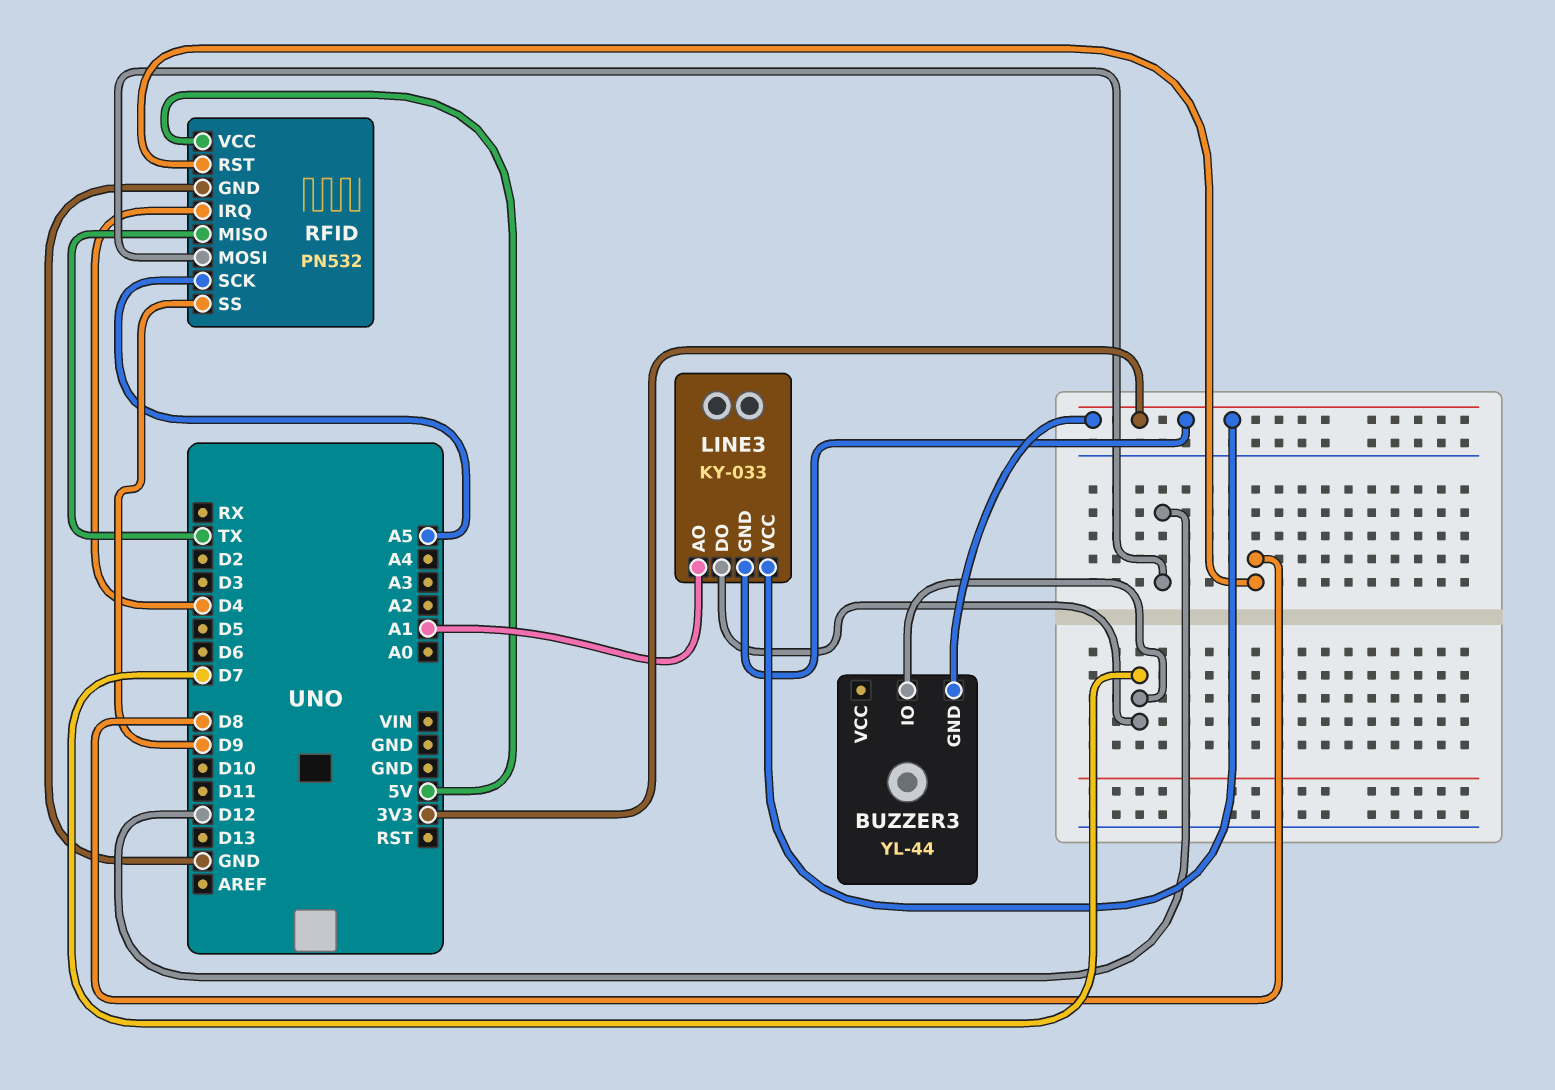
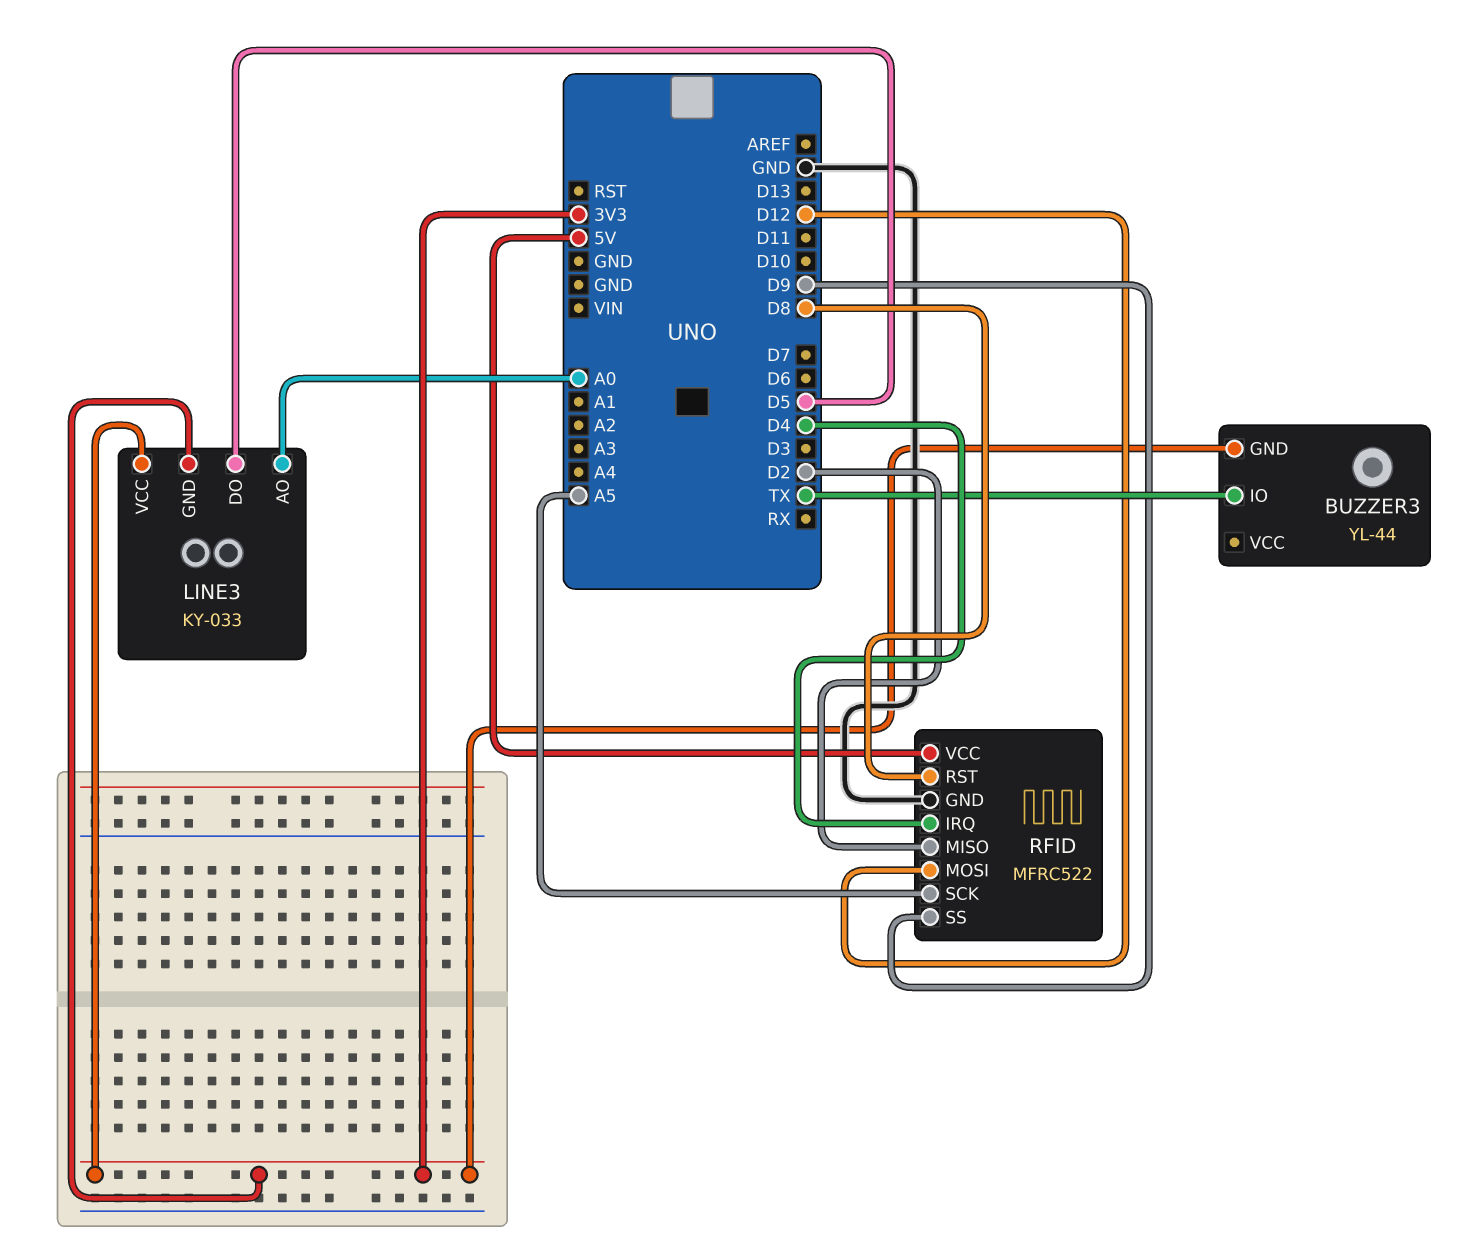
BUZZER3 pin IO: D7 -> TX
LINE3 pin AO: A1 -> A0
LINE3 pin DO: D7 -> D5
RFID: PN532 -> MFRC522
RFID pin MISO: TX -> D2

